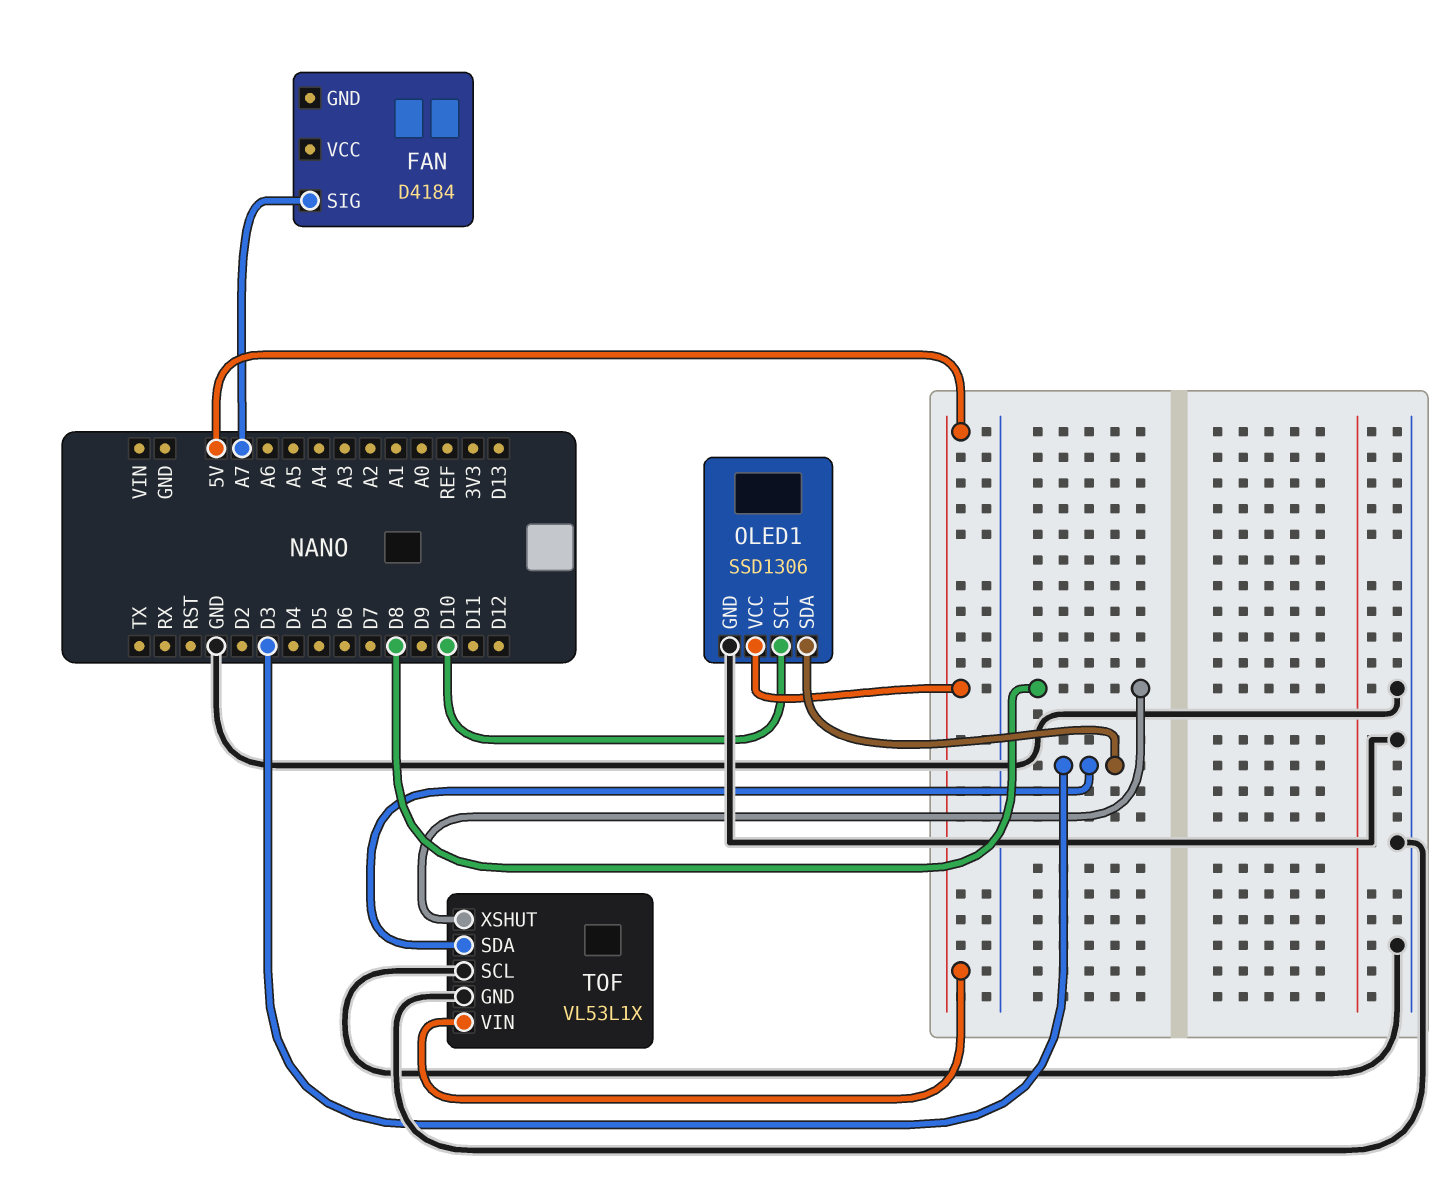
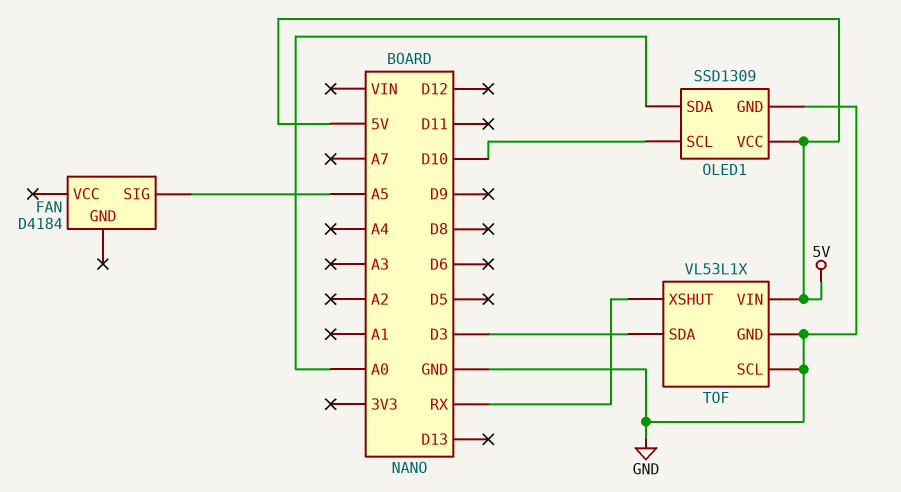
FAN pin SIG: A7 -> A5
OLED1: SSD1306 -> SSD1309
OLED1 pin SDA: D3 -> A0
TOF pin XSHUT: D8 -> RX

